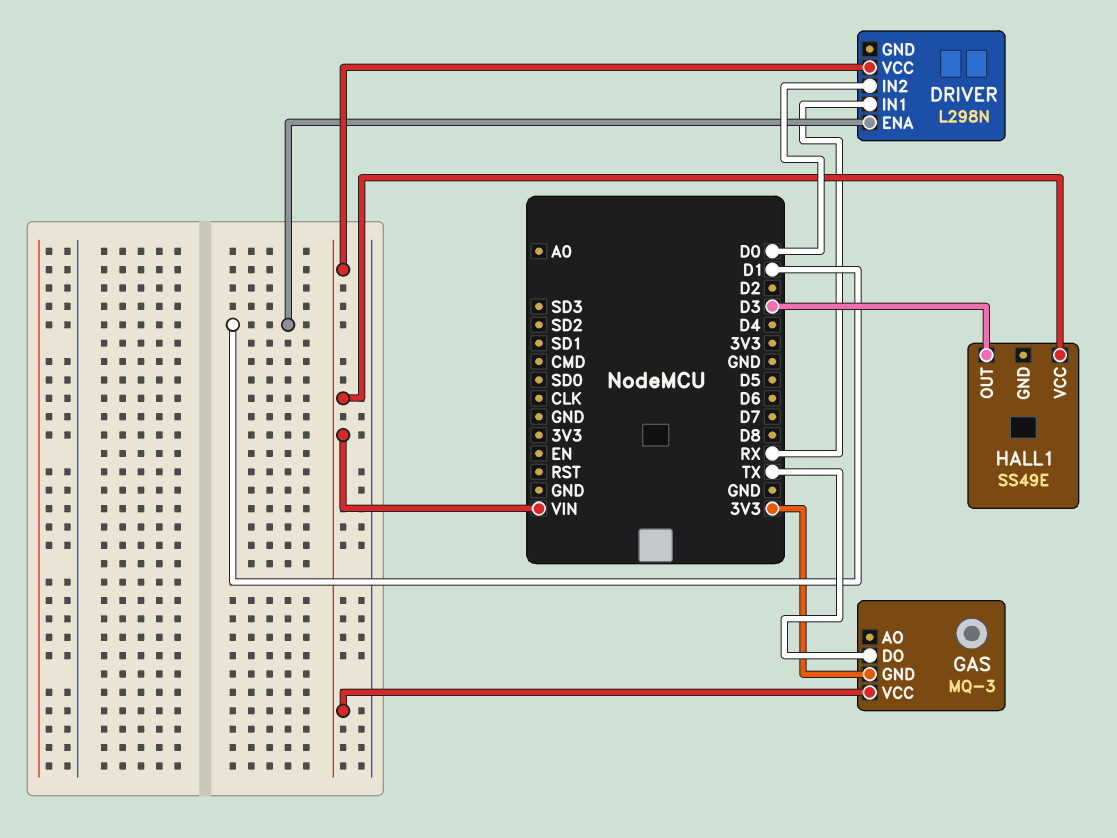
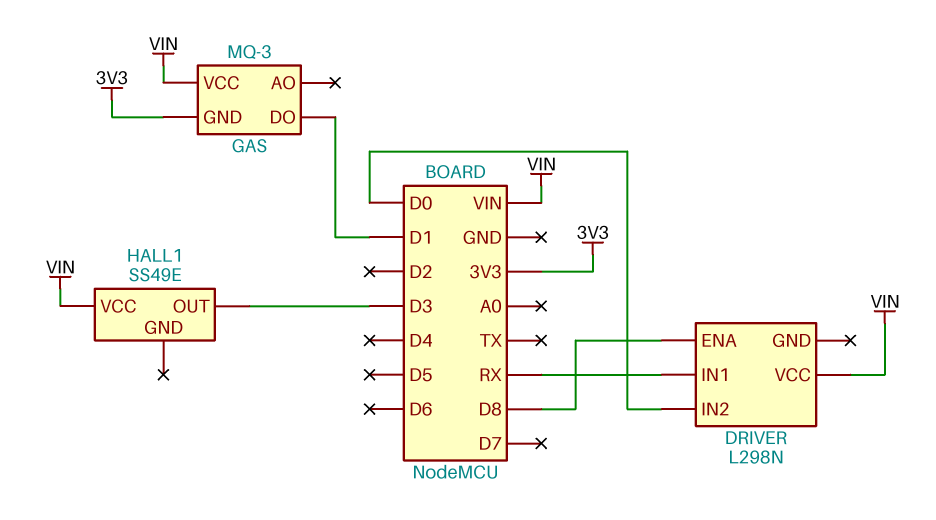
DRIVER pin ENA: D1 -> D8
GAS pin DO: TX -> D1

